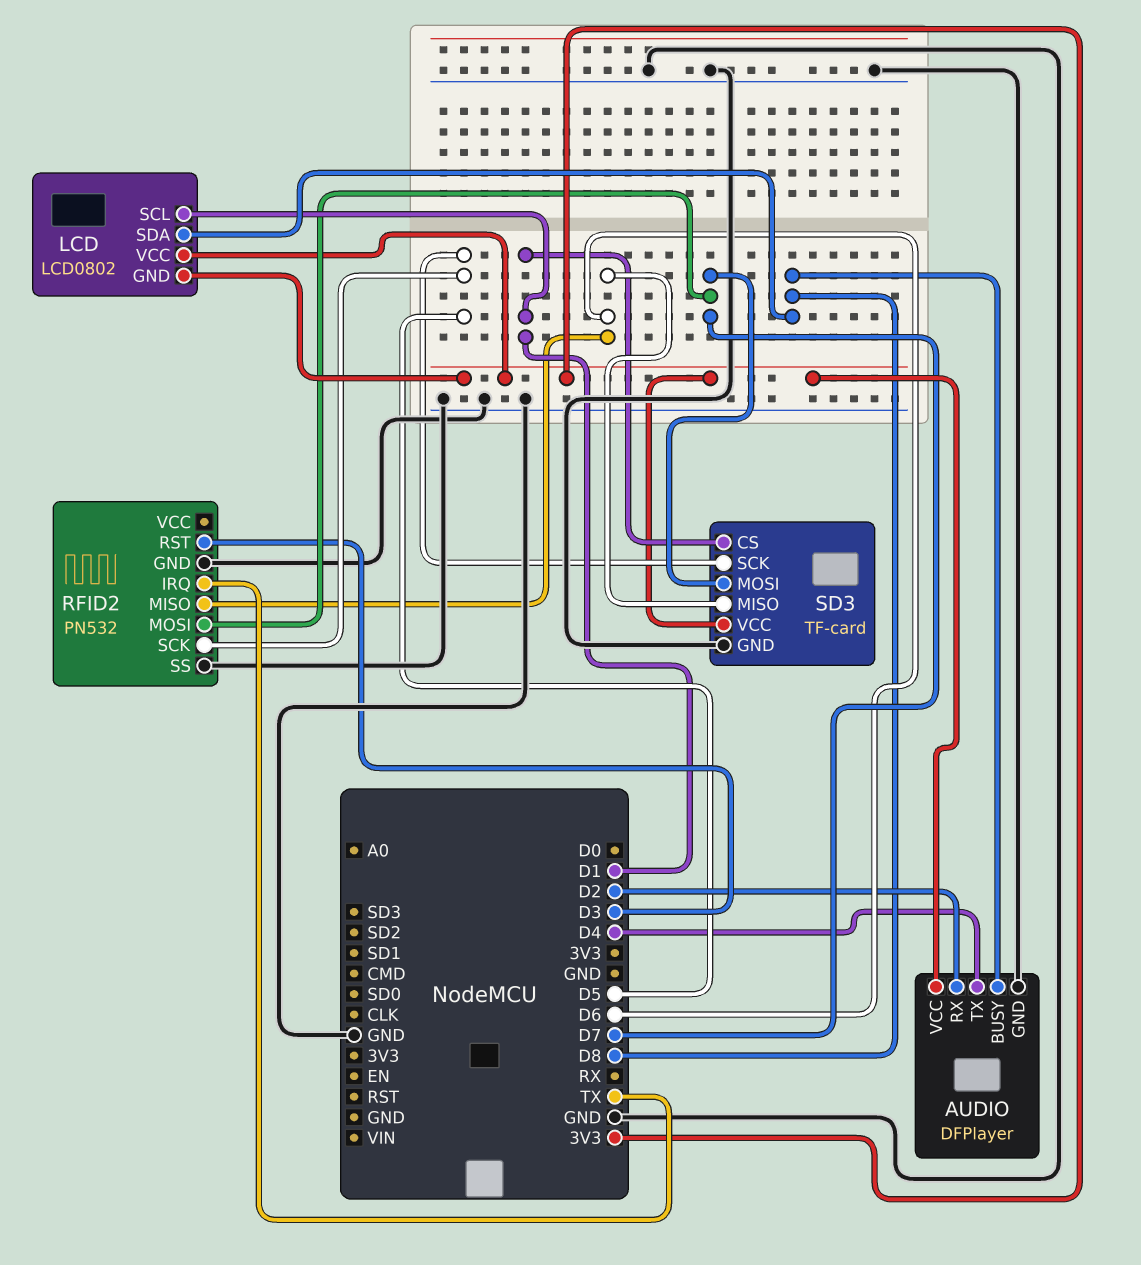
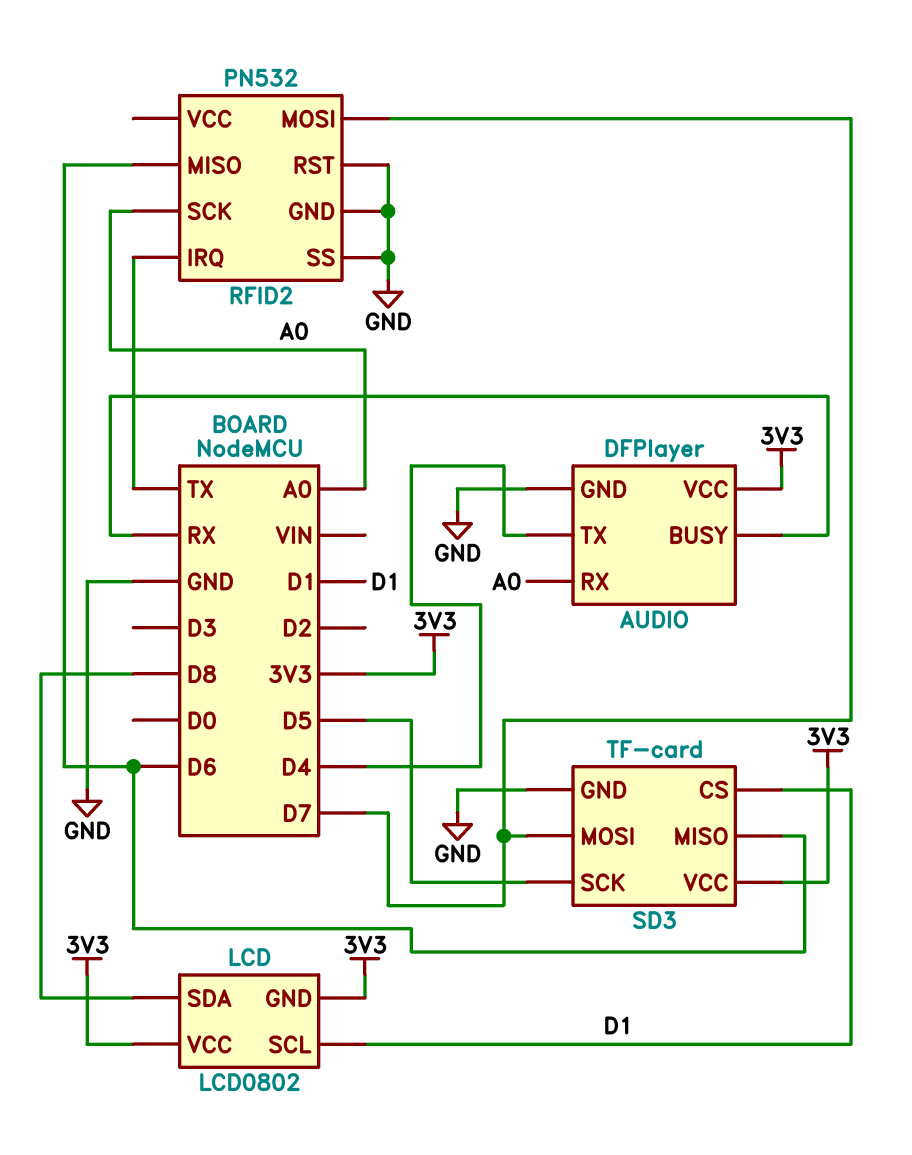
AUDIO pin BUSY: D8 -> RX
AUDIO pin RX: D2 -> A0
RFID2 pin RST: D3 -> GND
RFID2 pin SCK: D5 -> A0

